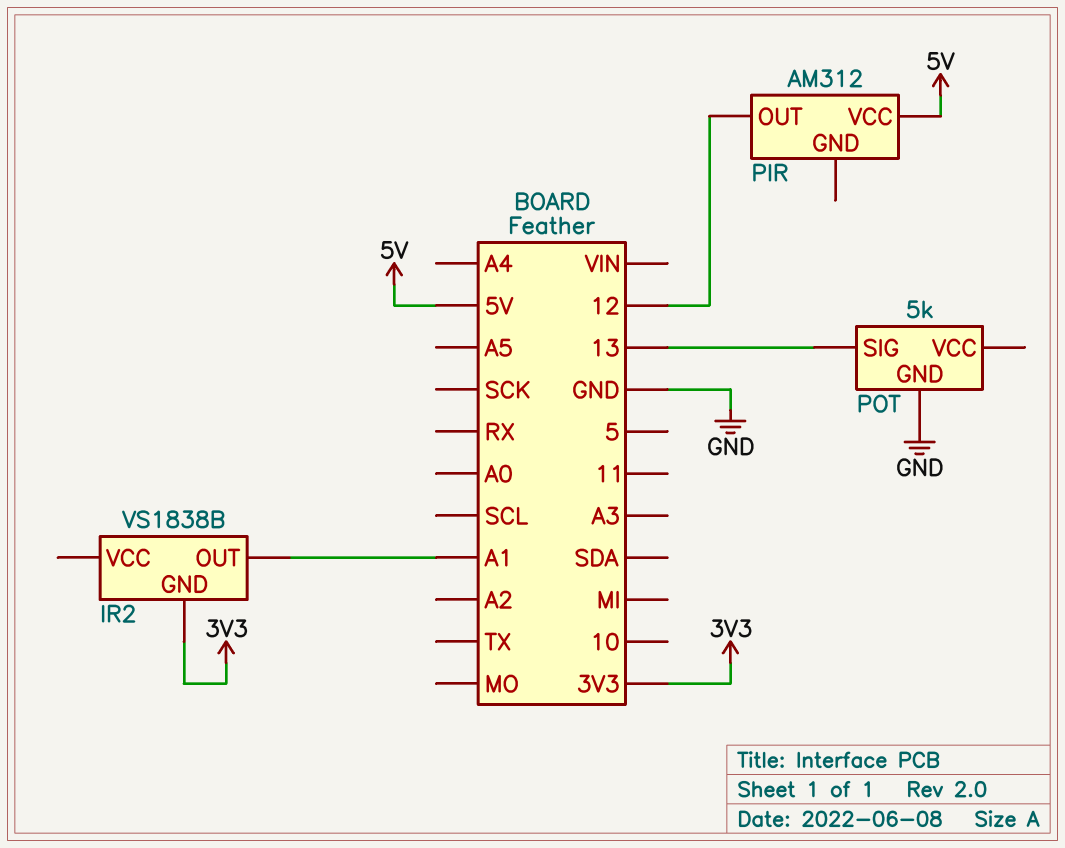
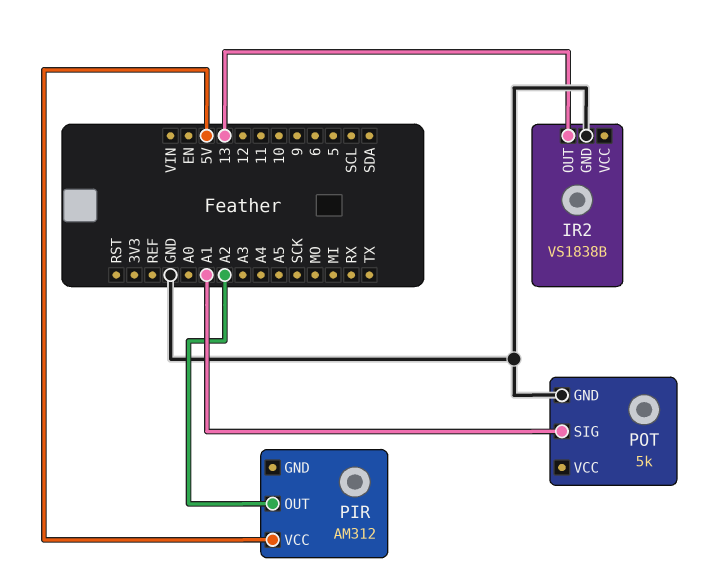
IR2 pin GND: 3V3 -> GND
IR2 pin OUT: A1 -> 13
PIR pin OUT: 12 -> A2
POT pin SIG: 13 -> A1

